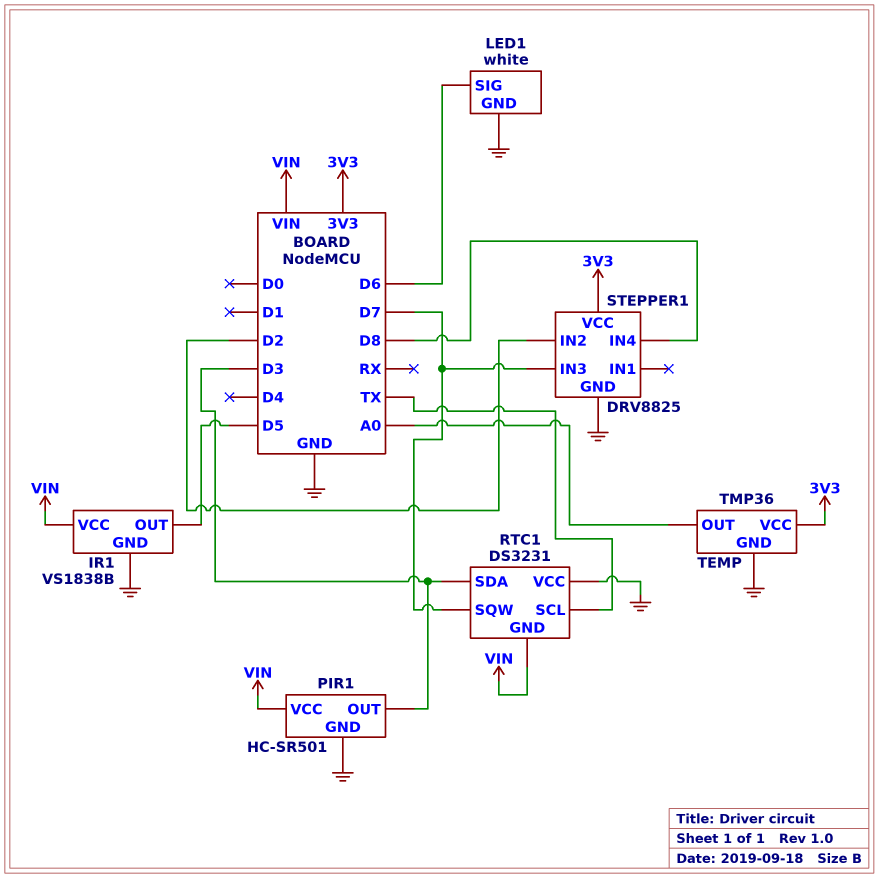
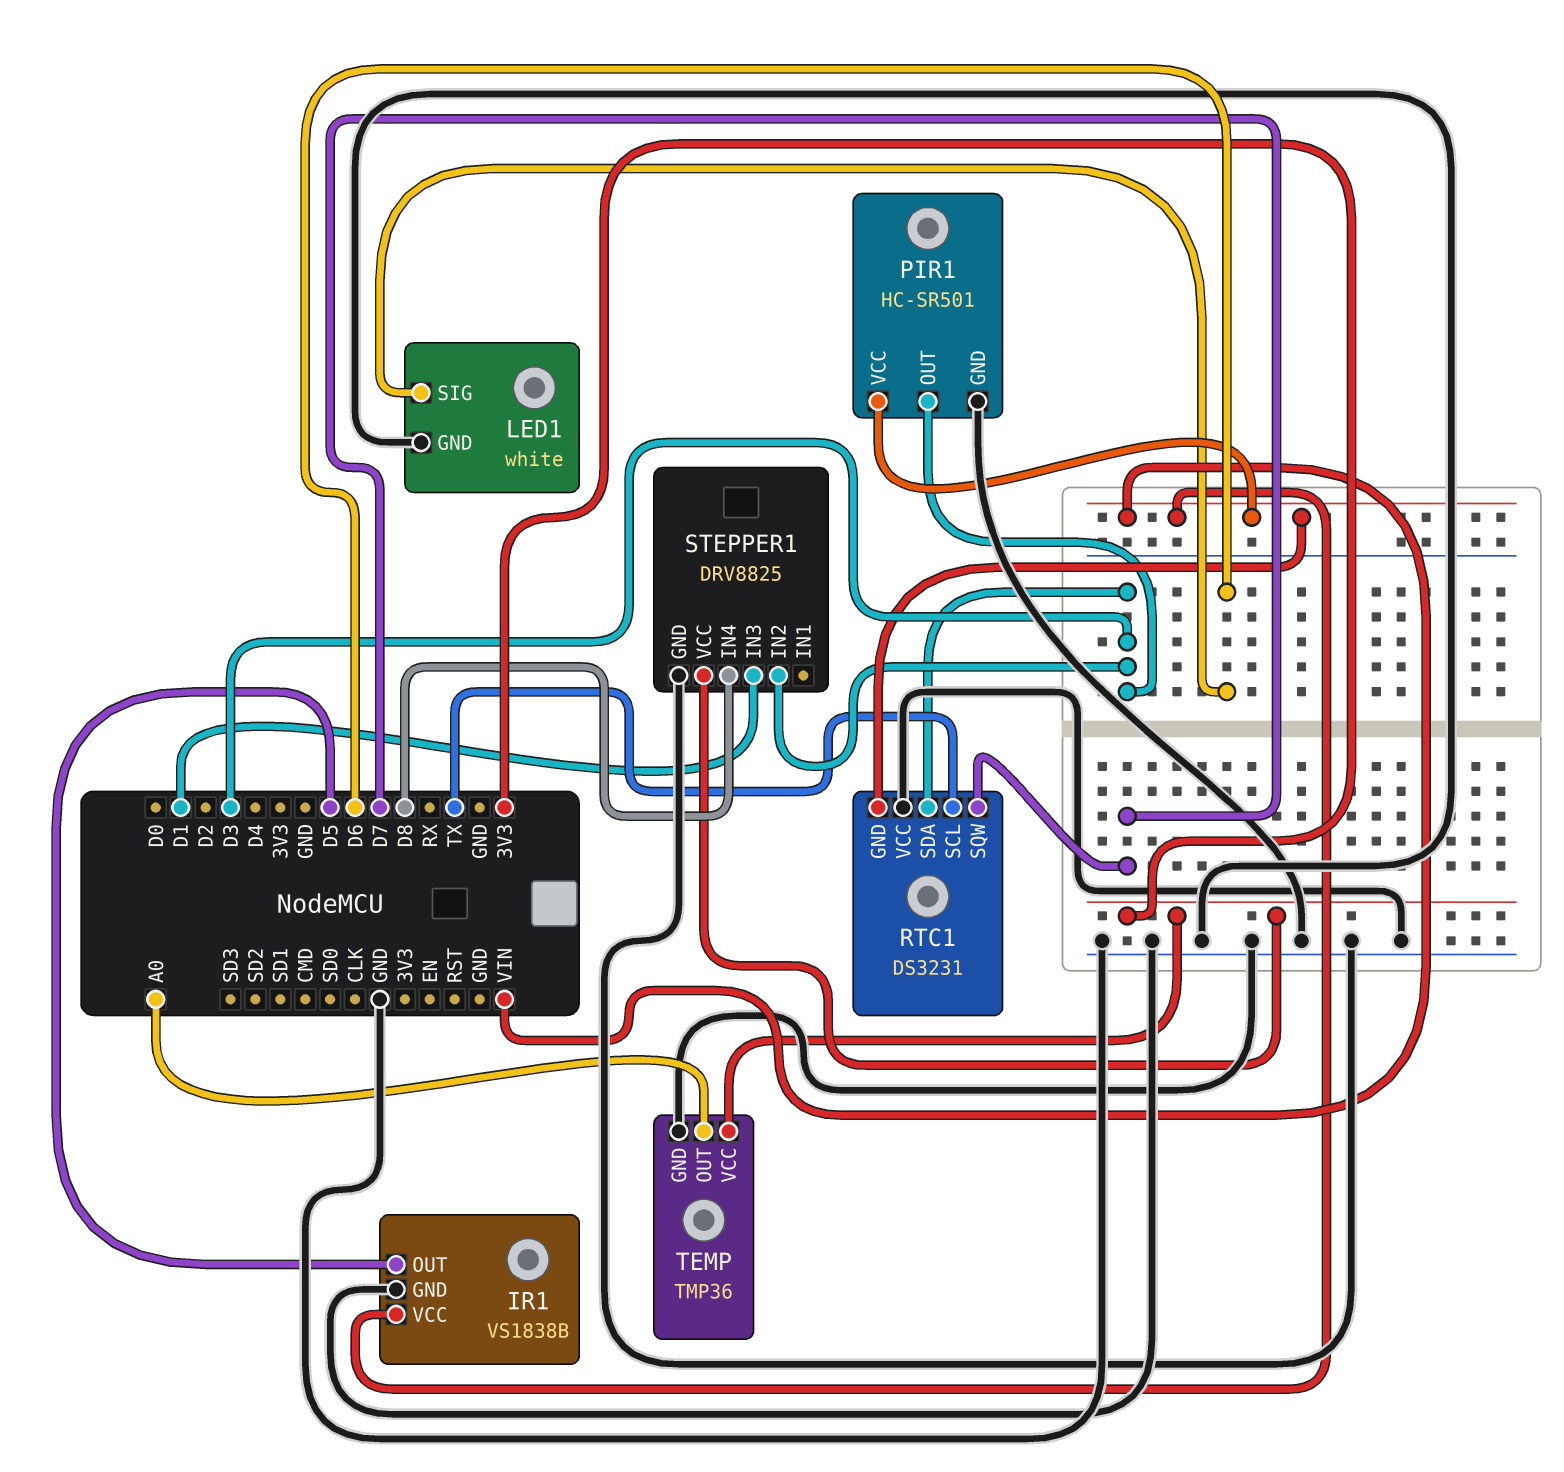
STEPPER1 pin IN2: D2 -> D3
STEPPER1 pin IN3: D7 -> D1

